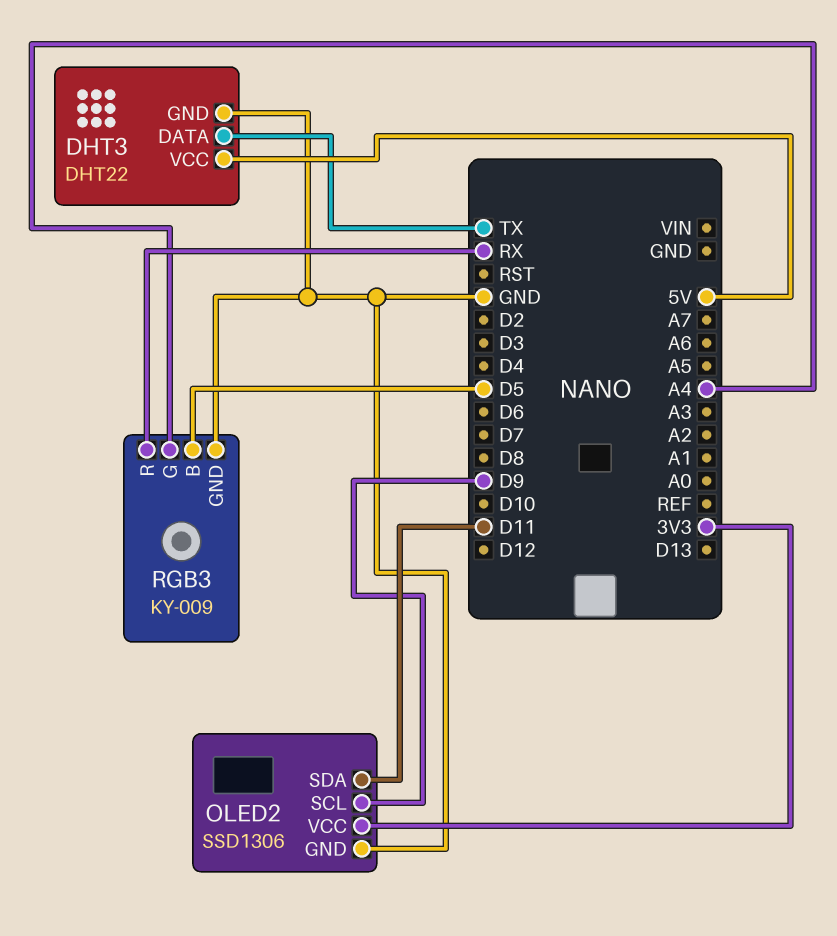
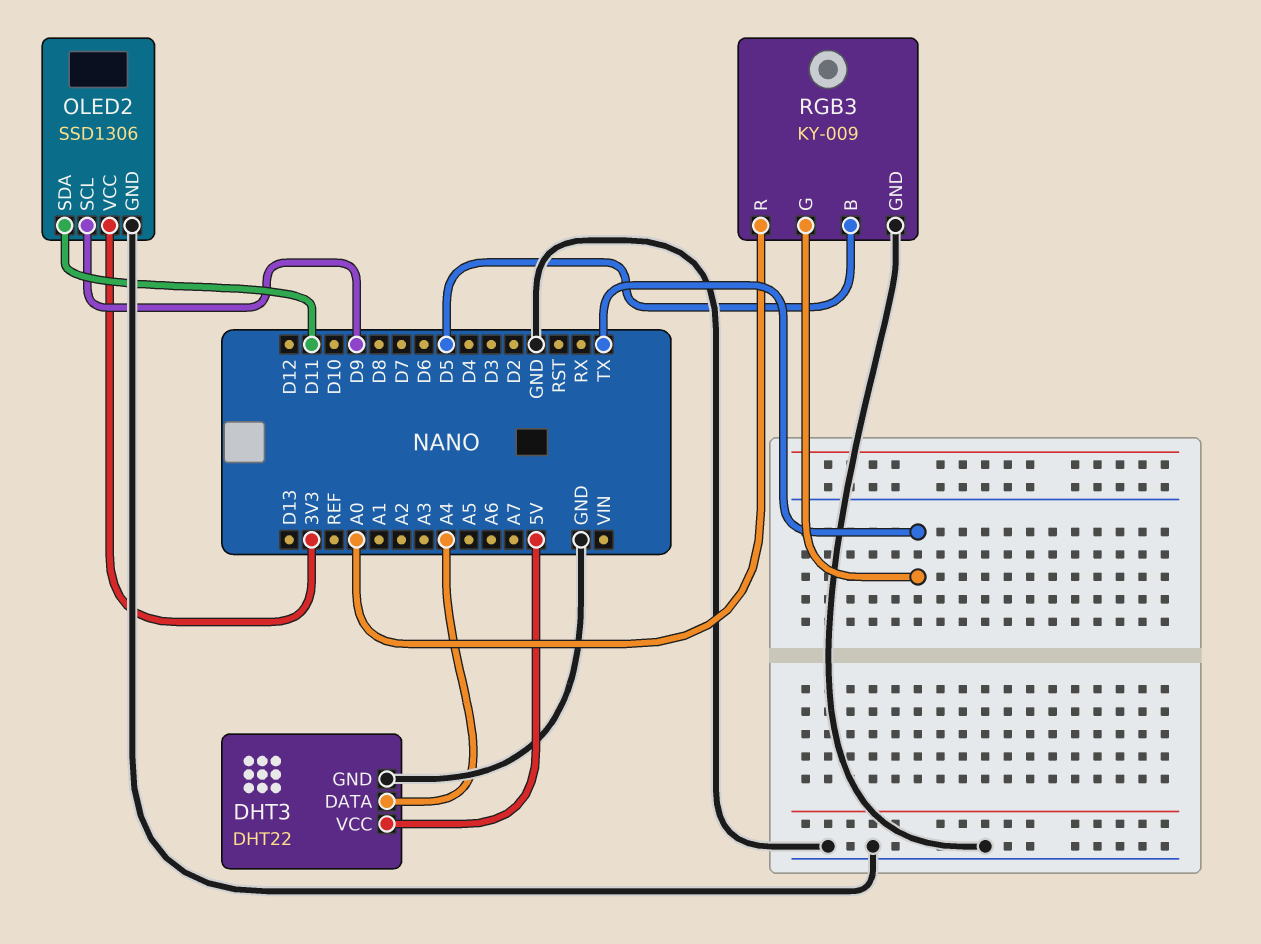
DHT3 pin DATA: TX -> A4
RGB3 pin G: A4 -> TX
RGB3 pin R: RX -> A0

